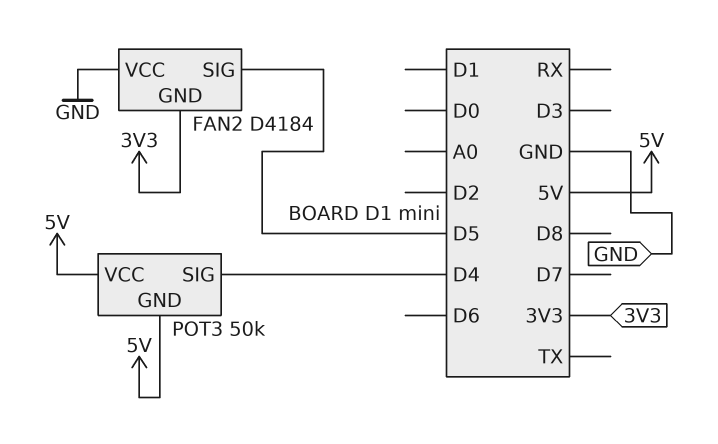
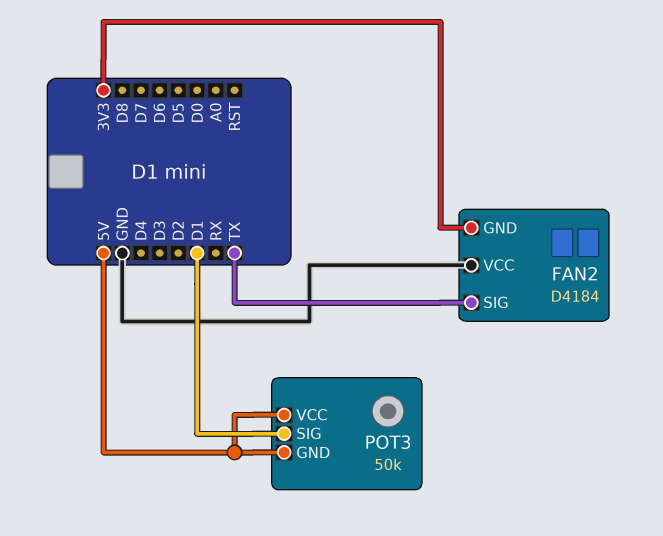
FAN2 pin SIG: D5 -> TX
POT3 pin SIG: D4 -> D1

